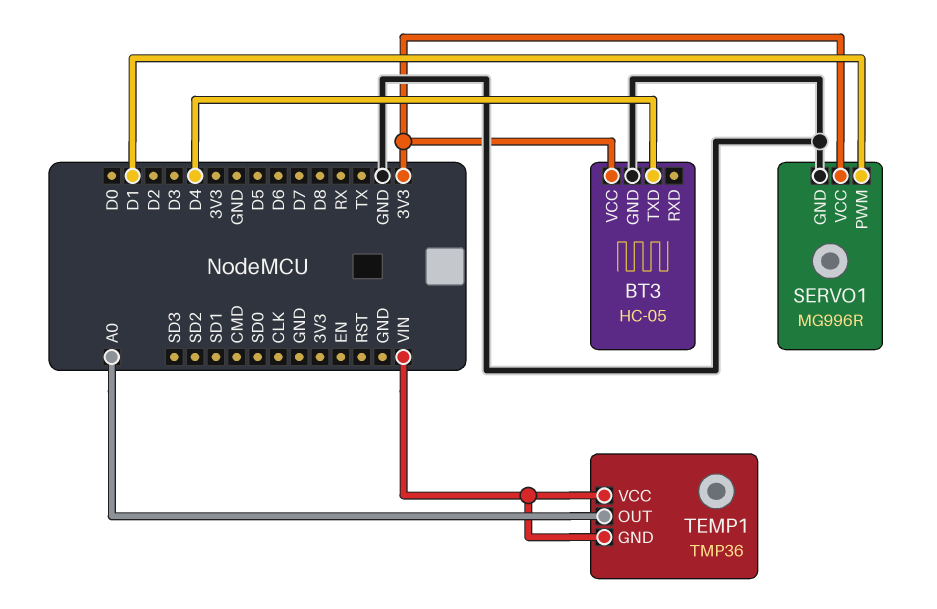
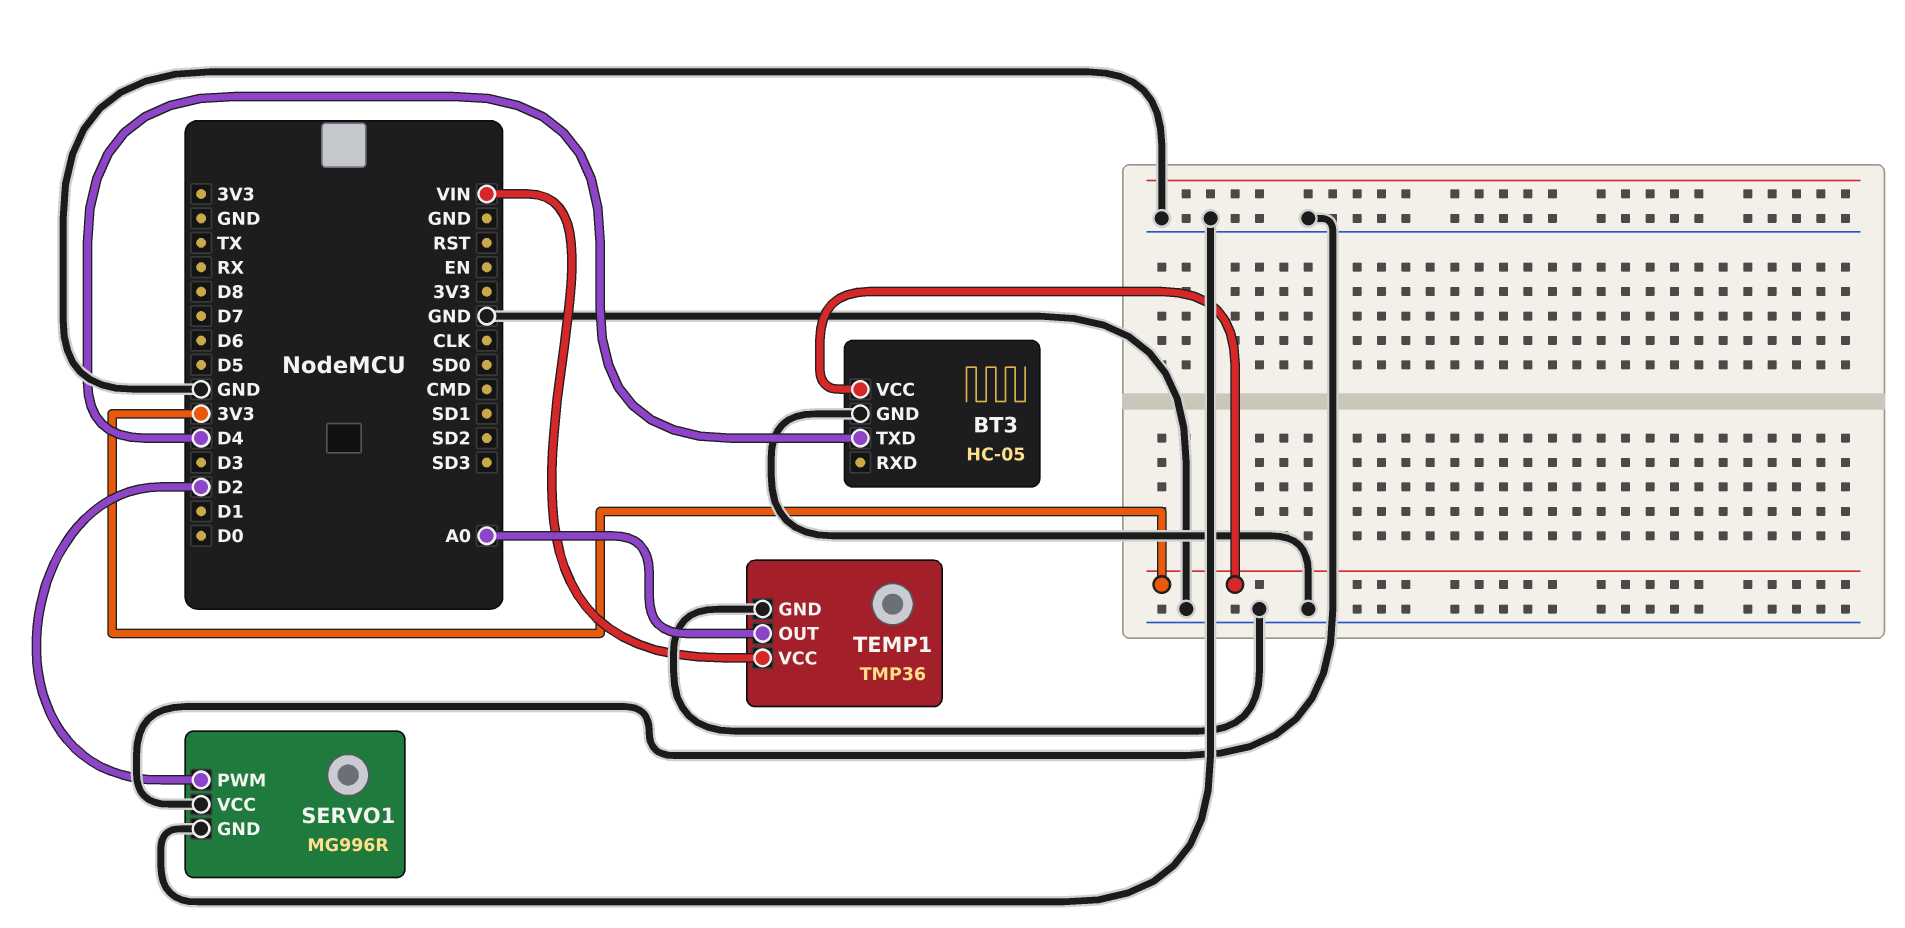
SERVO1 pin PWM: D1 -> D2
SERVO1 pin VCC: 3V3 -> GND
TEMP1 pin GND: VIN -> GND

